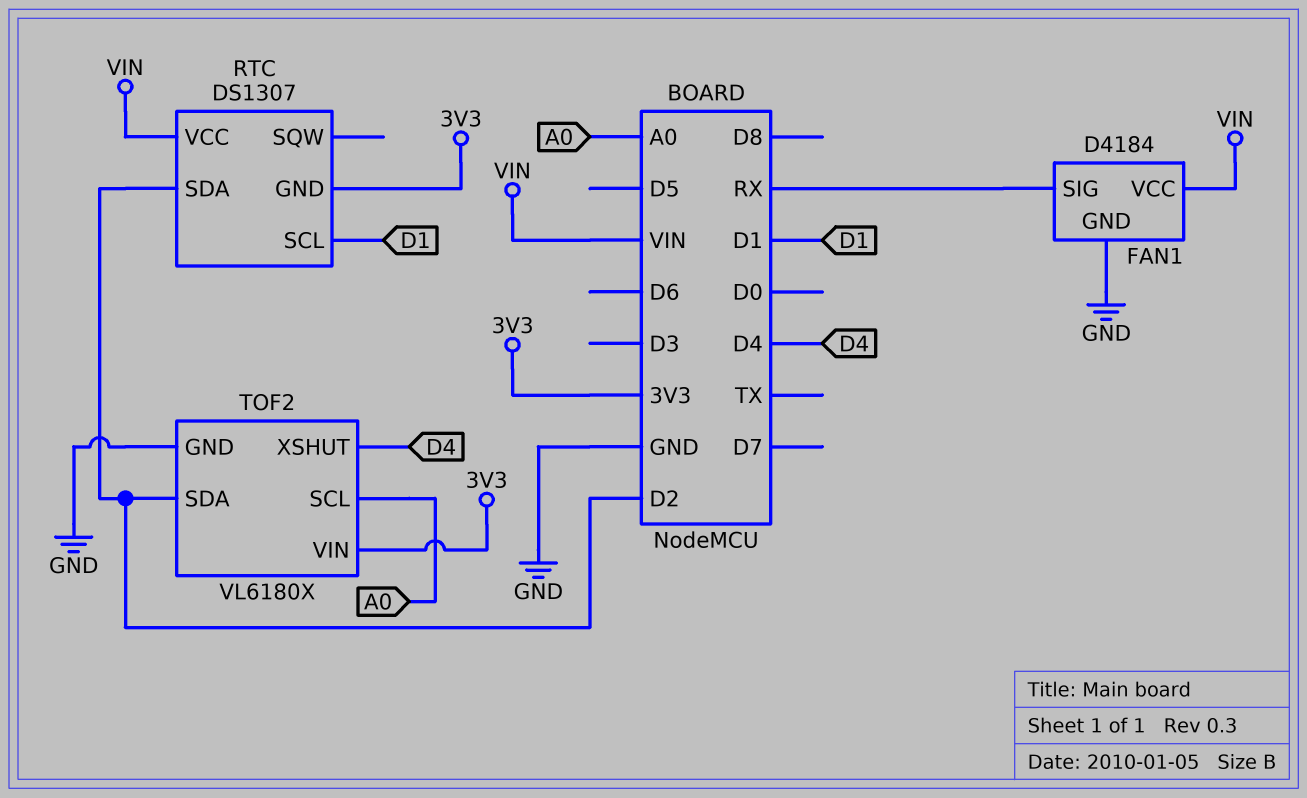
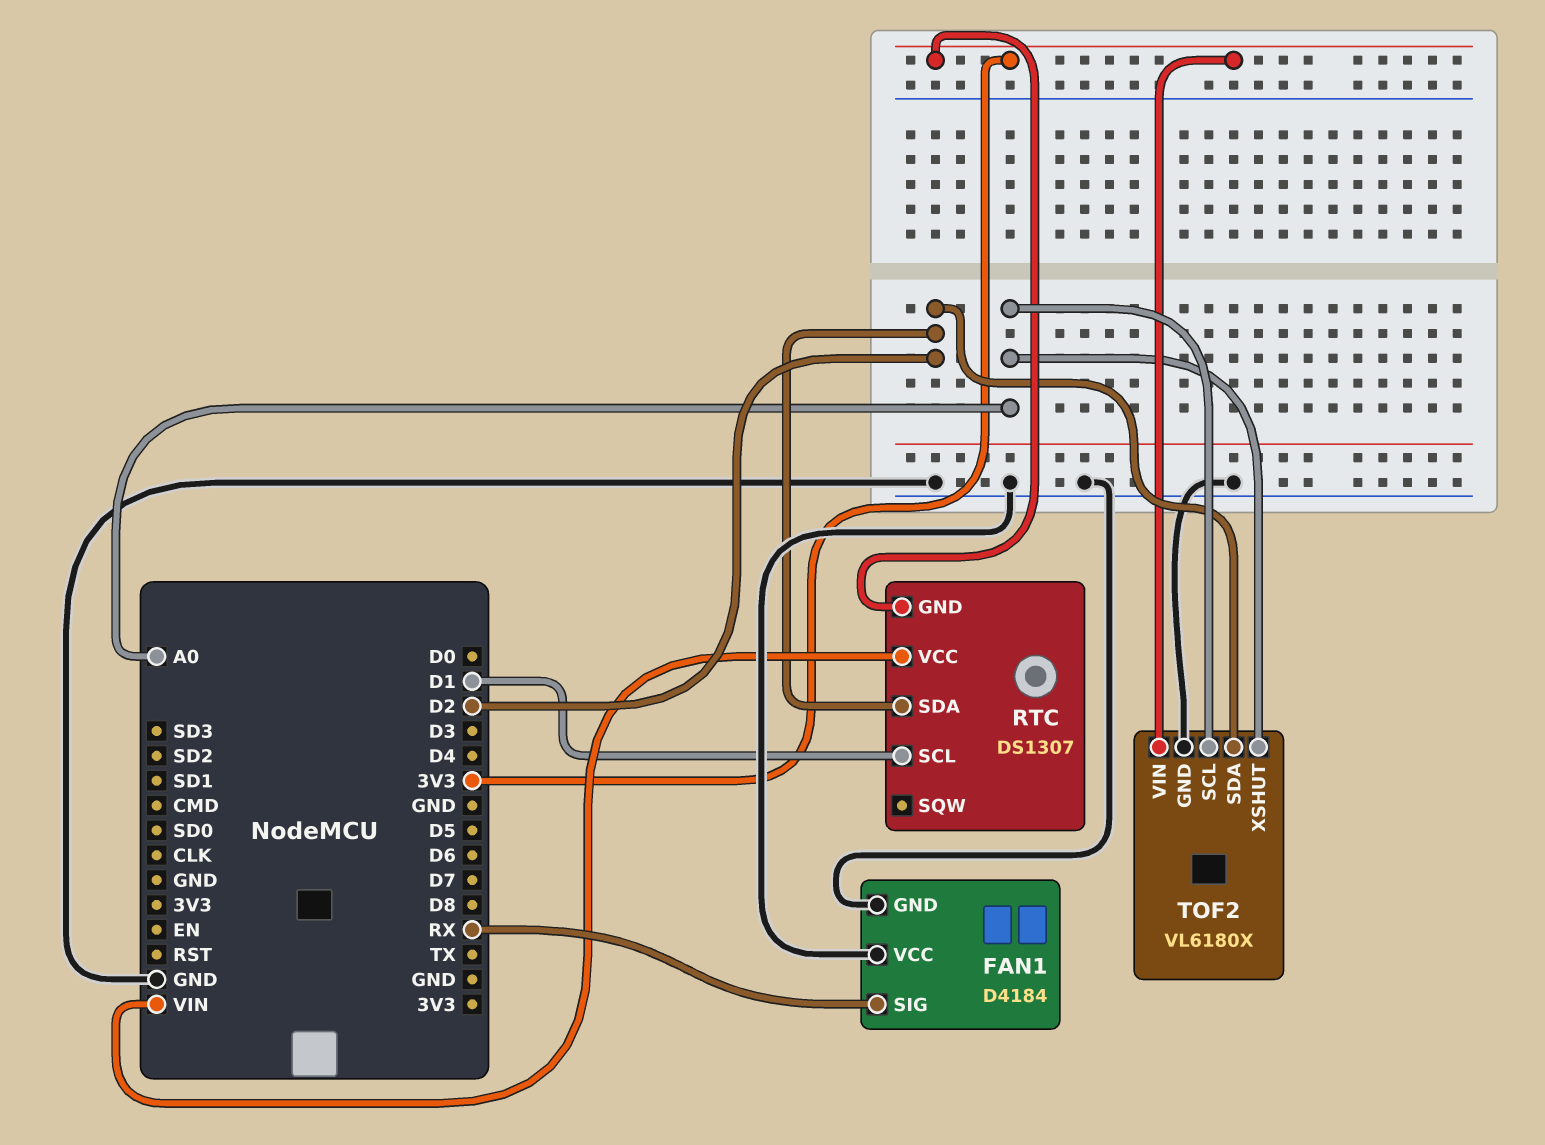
FAN1 pin VCC: VIN -> GND
TOF2 pin XSHUT: D4 -> A0

